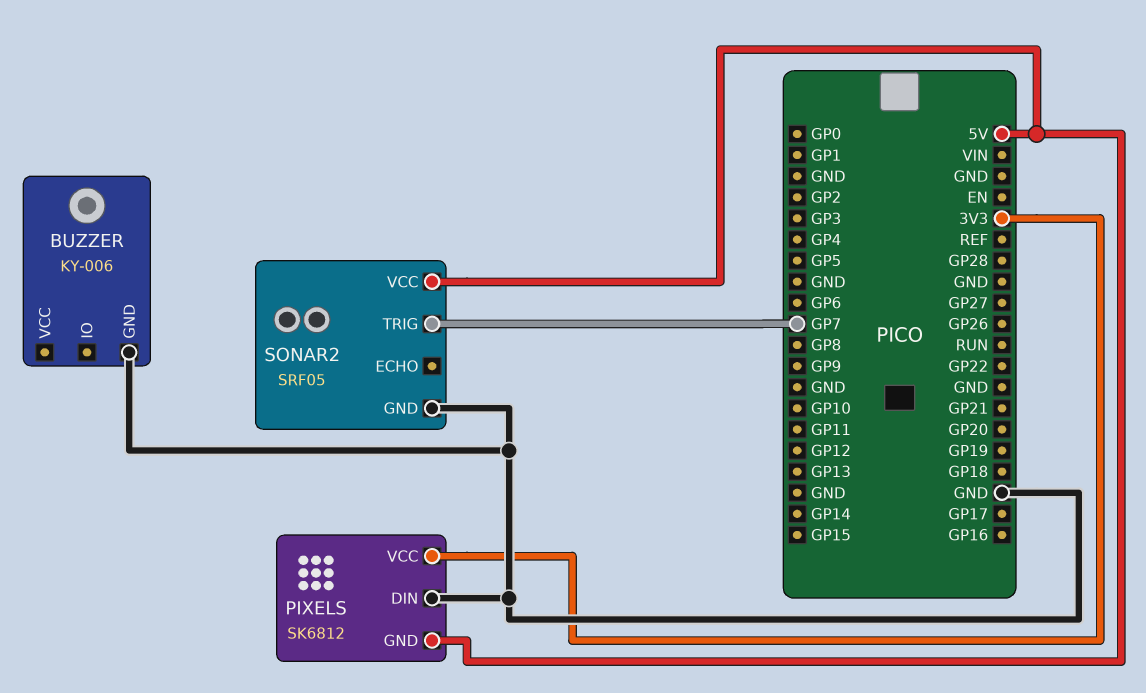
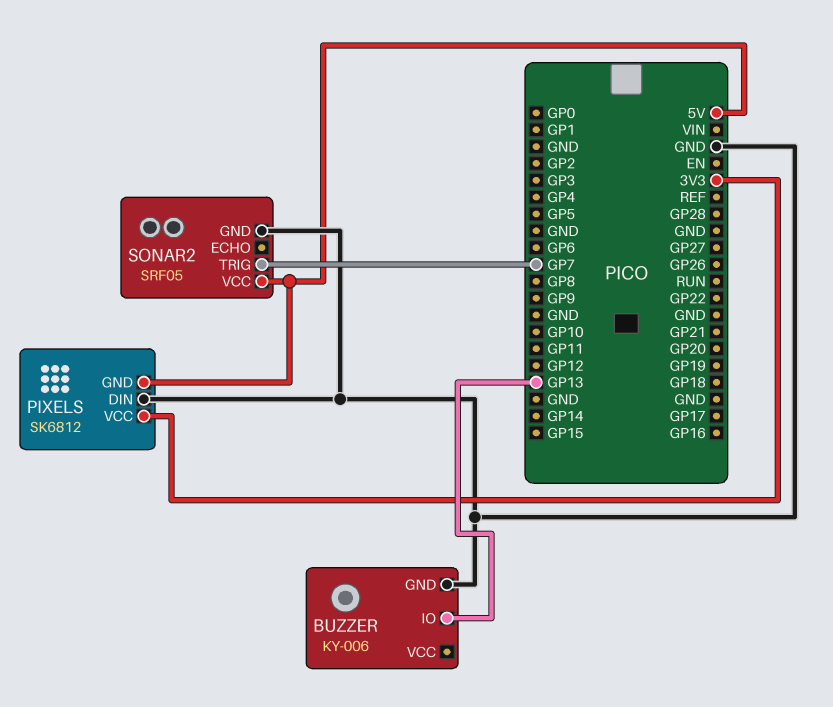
BUZZER pin IO: none -> GP13

